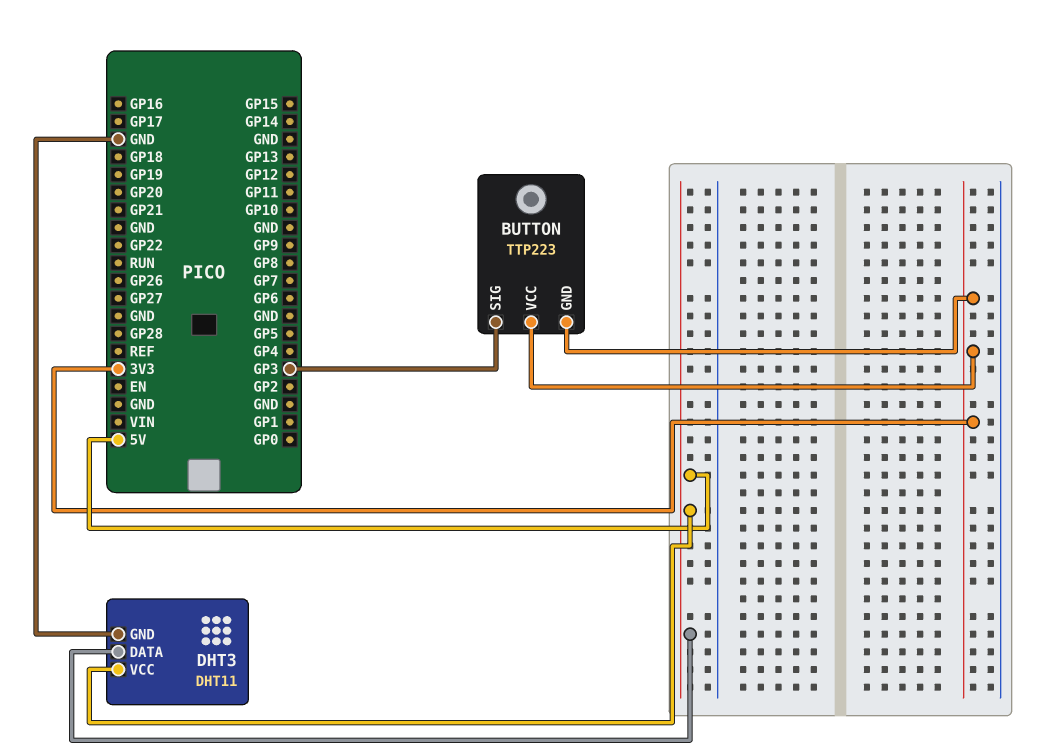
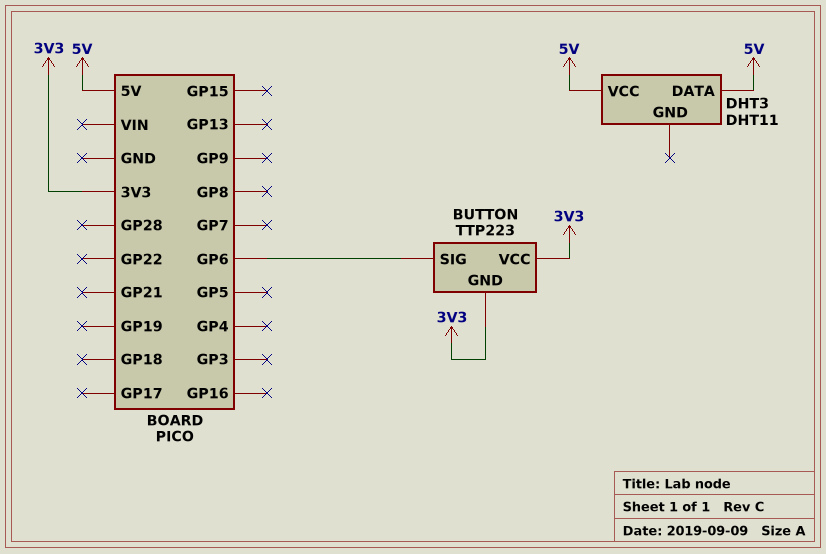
BUTTON pin SIG: GP3 -> GP6
DHT3 pin GND: GND -> none

